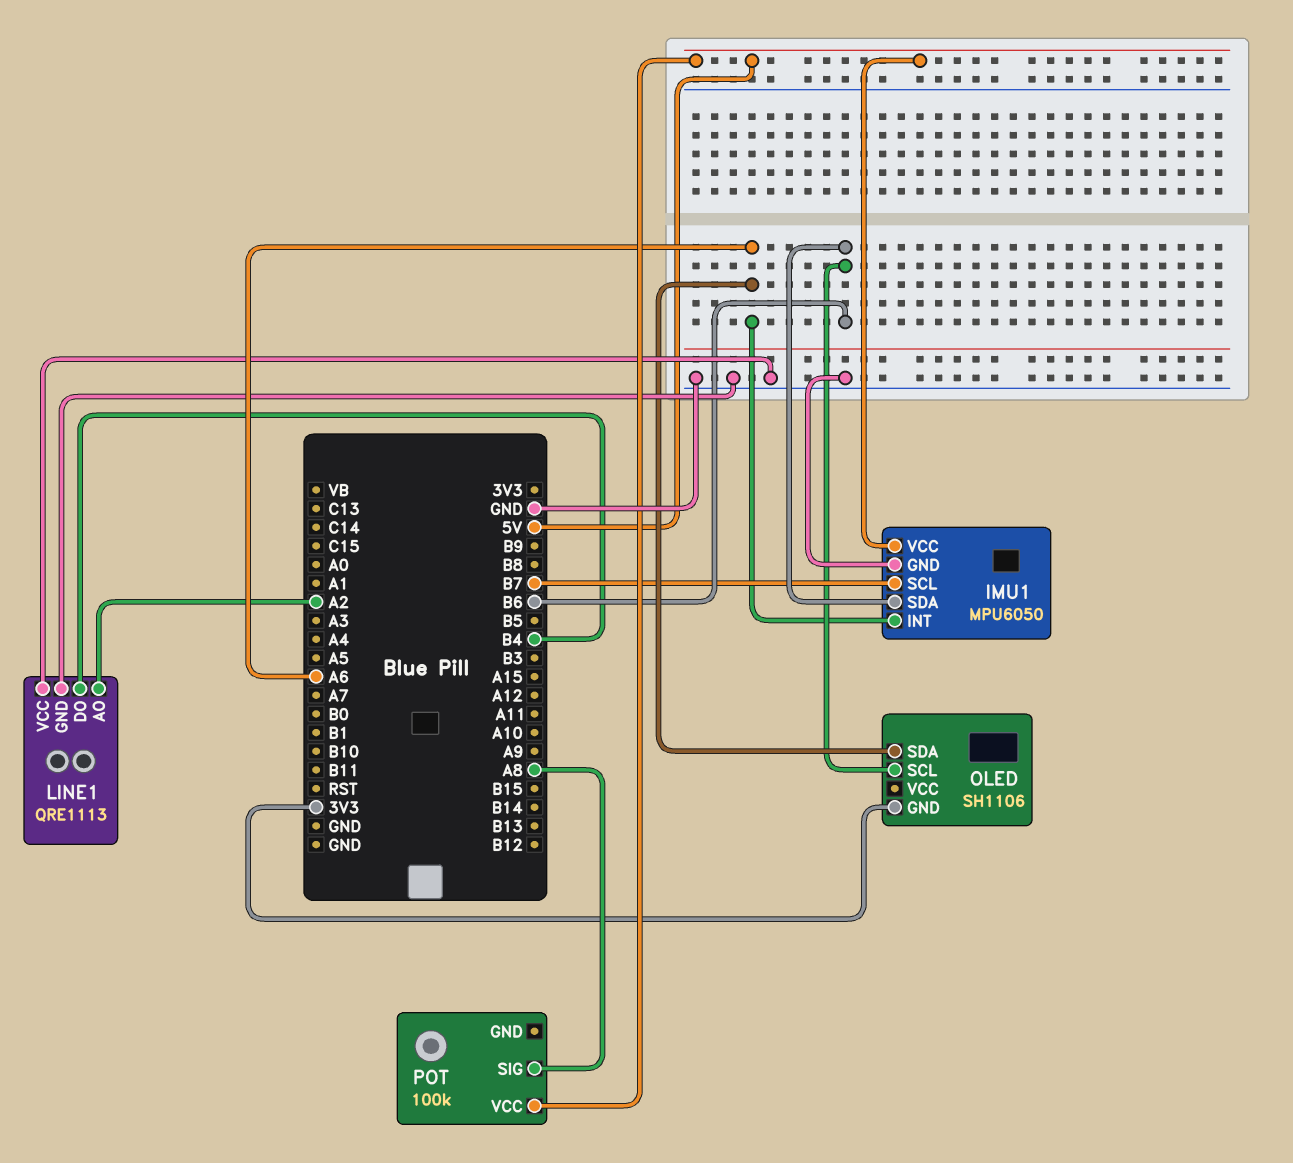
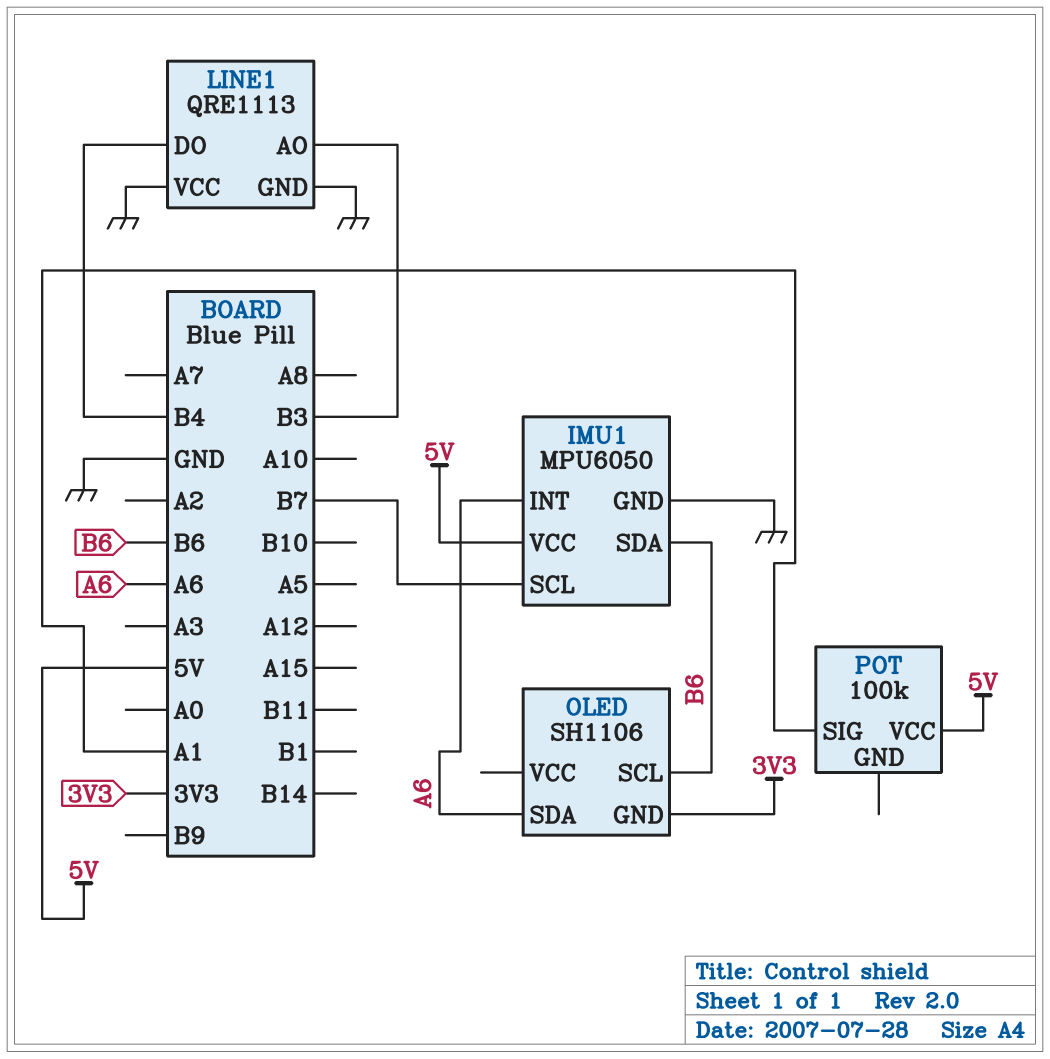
LINE1 pin AO: A2 -> B3
POT pin SIG: A8 -> A1

